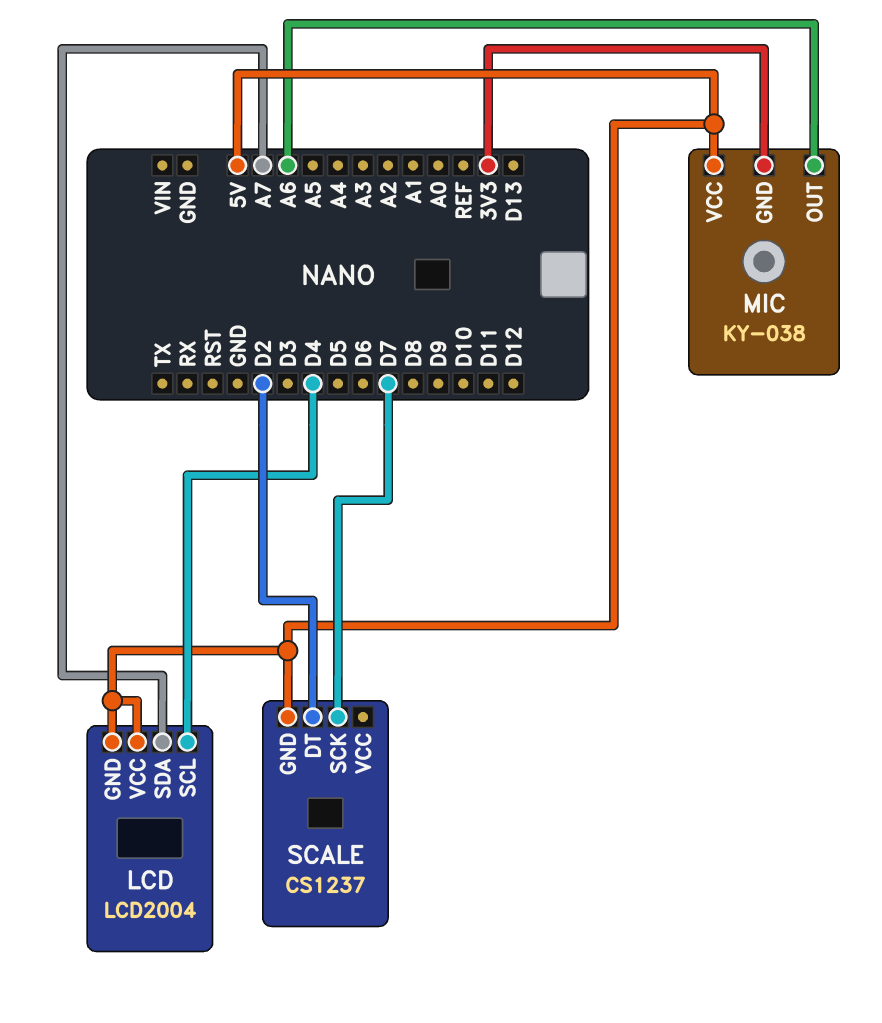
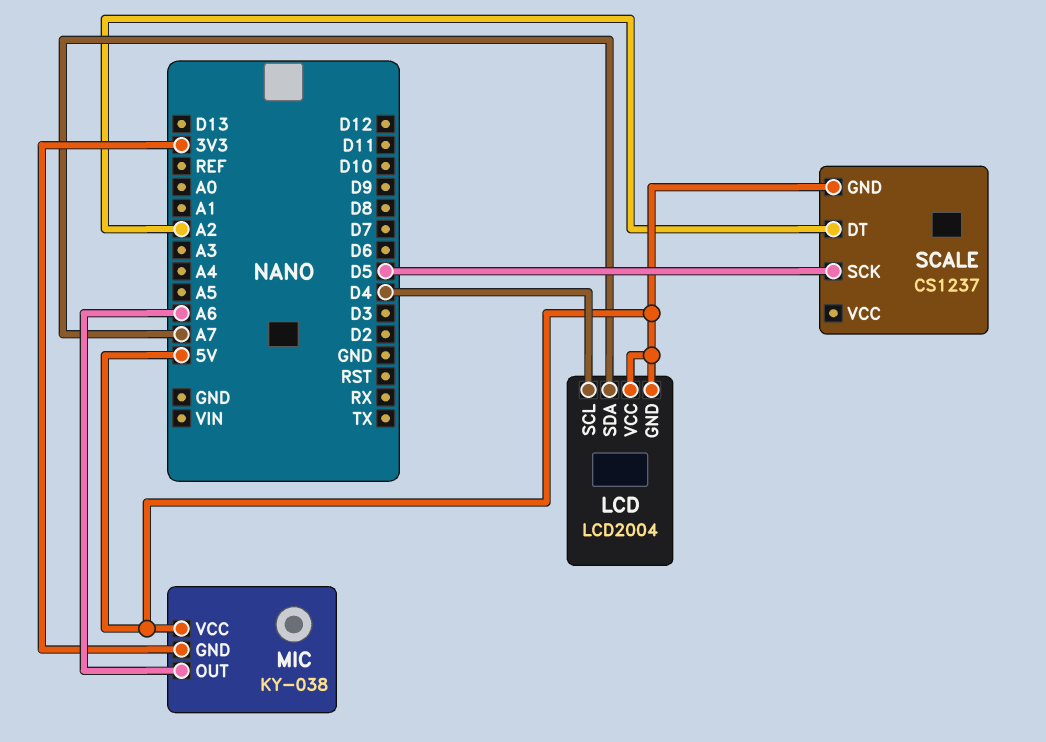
SCALE pin DT: D2 -> A2
SCALE pin SCK: D7 -> D5

